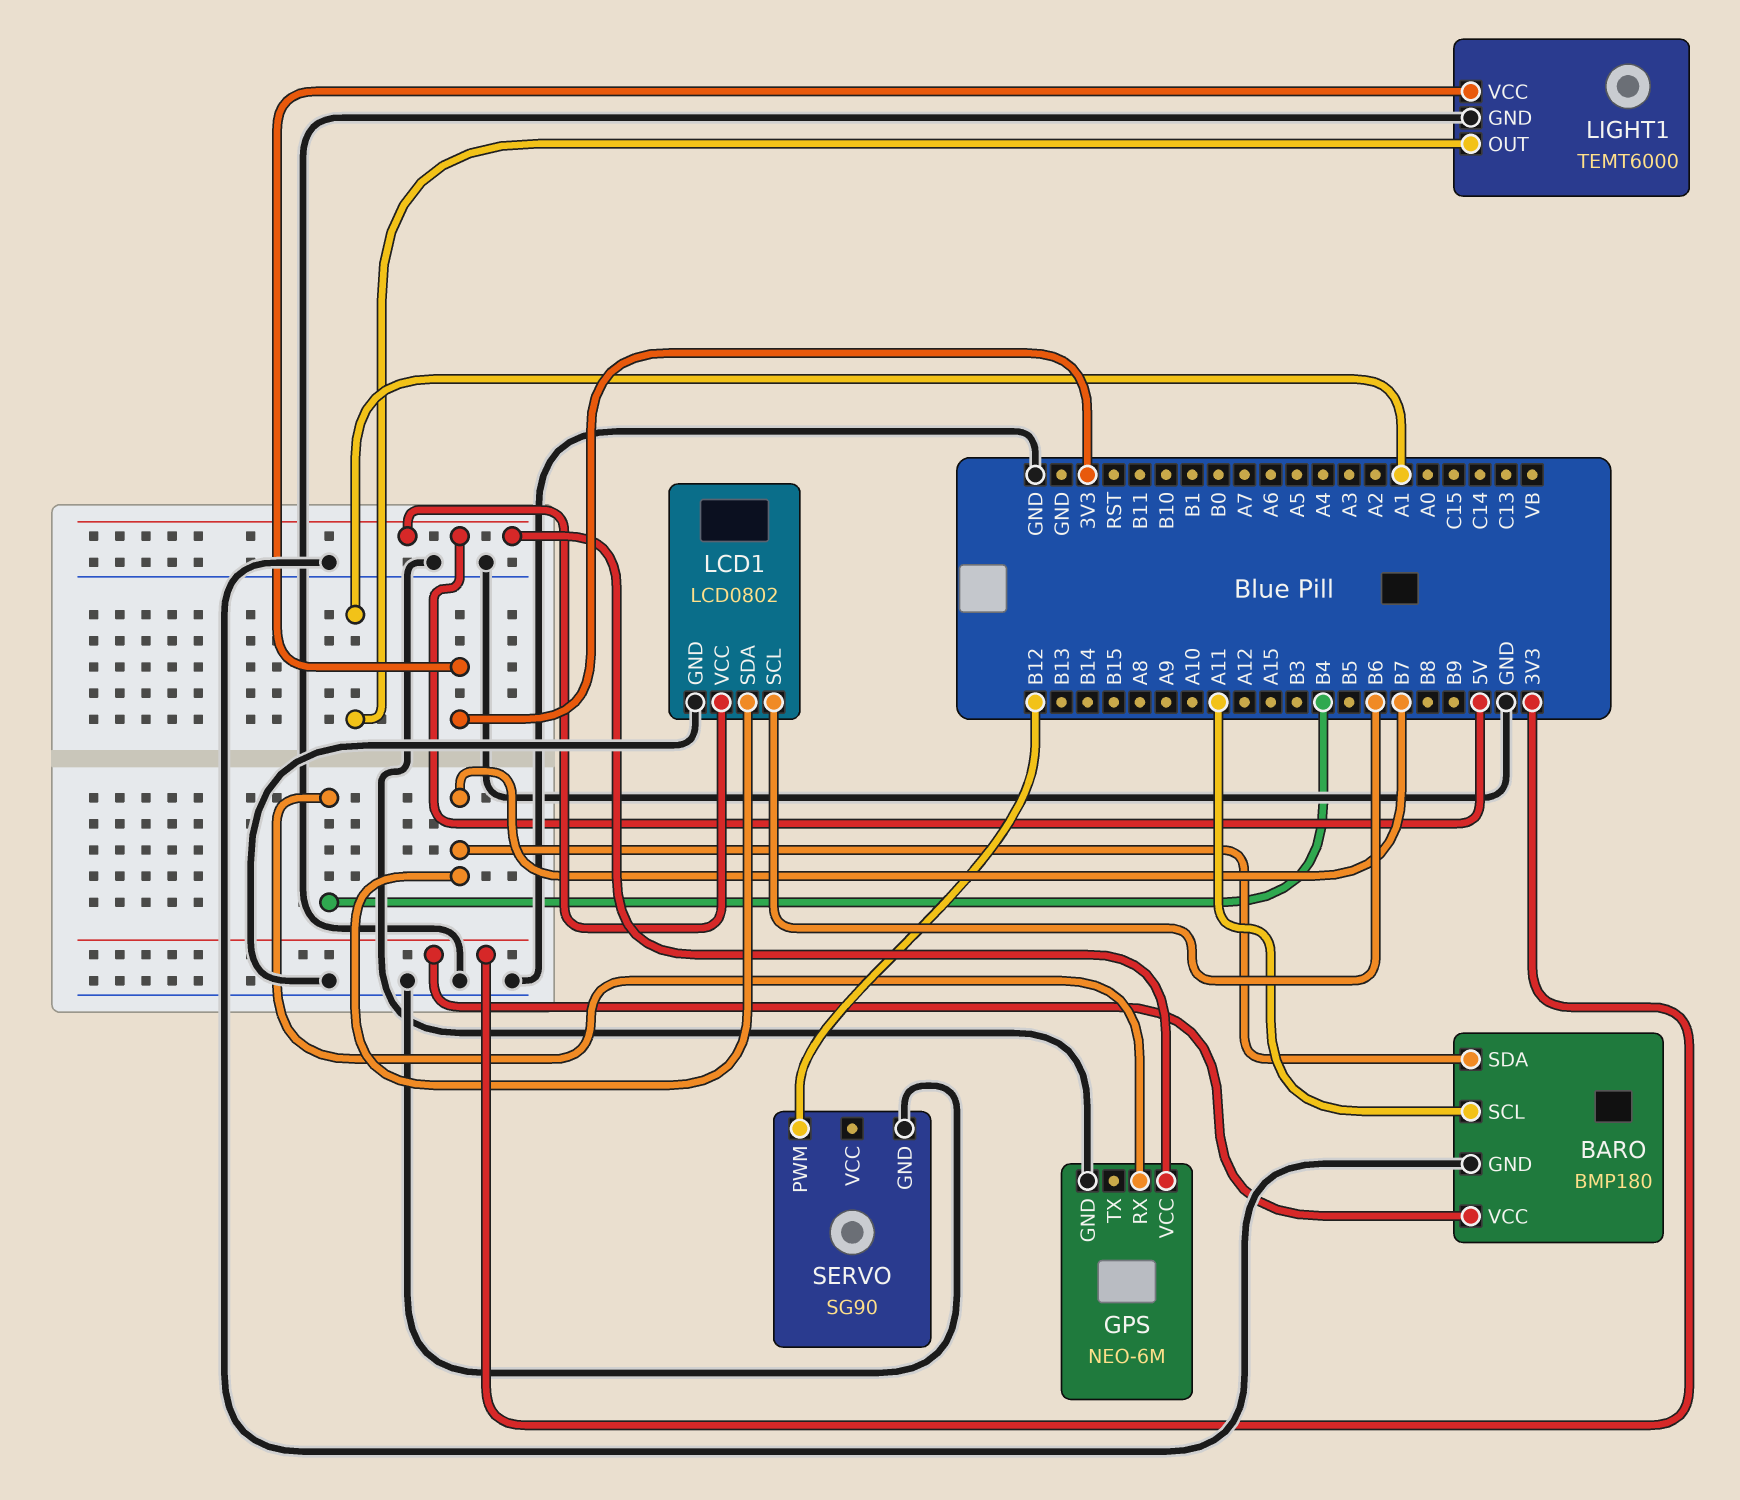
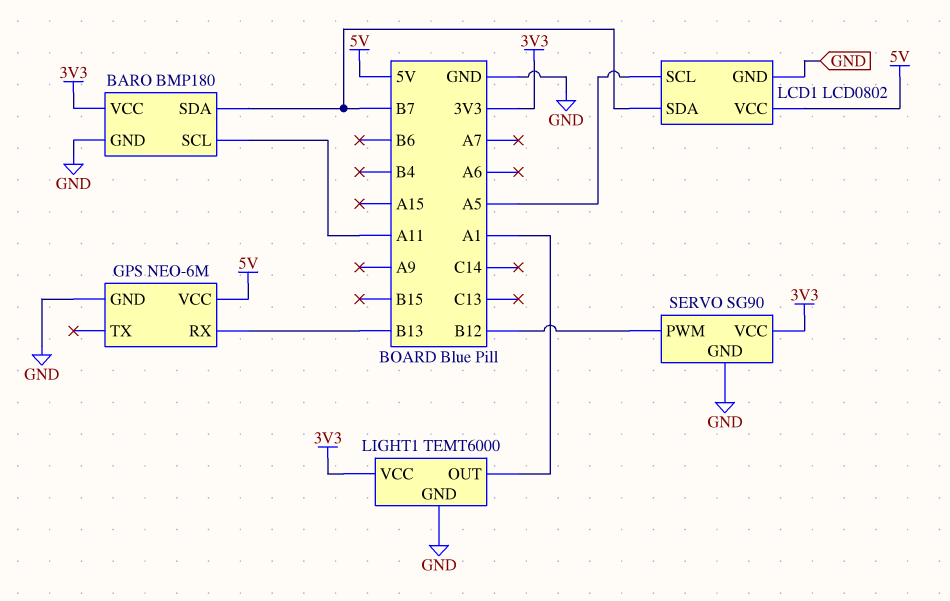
GPS pin RX: B4 -> B13
LCD1 pin SCL: B6 -> A5
SERVO pin VCC: none -> 3V3

